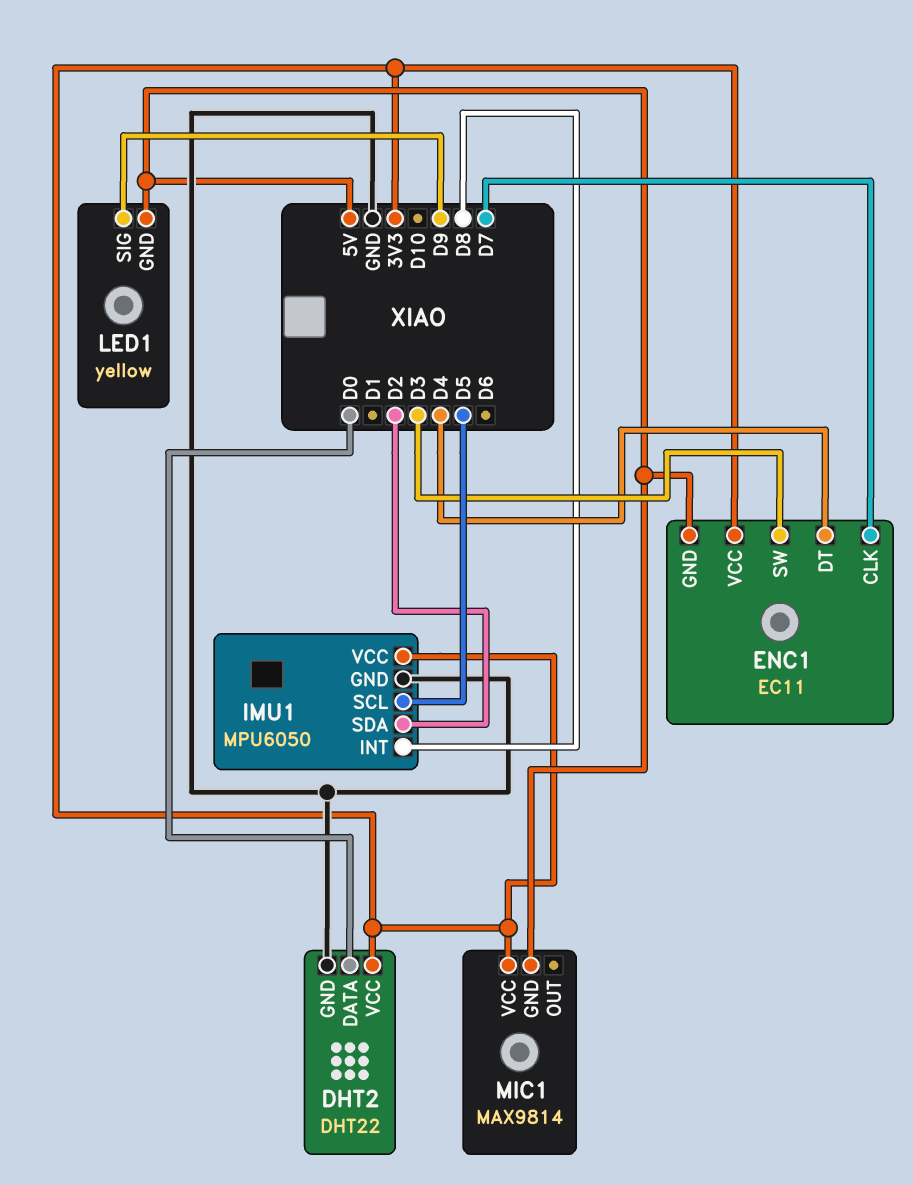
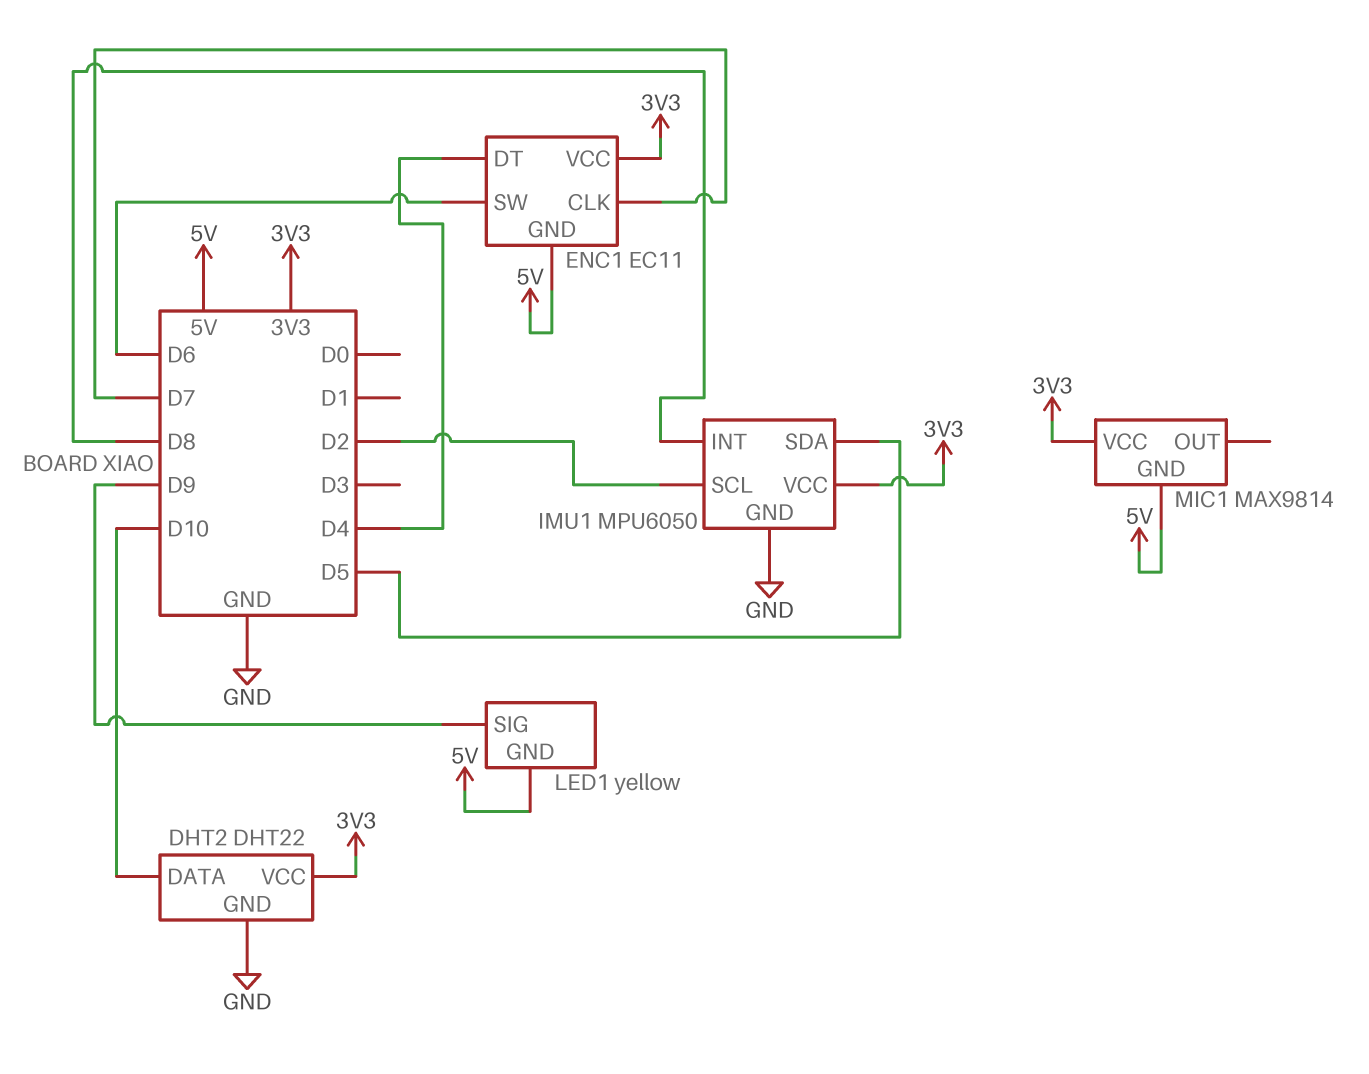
DHT2 pin DATA: D0 -> D10
ENC1 pin SW: D3 -> D6
IMU1 pin SCL: D5 -> D2
IMU1 pin SDA: D2 -> D5

